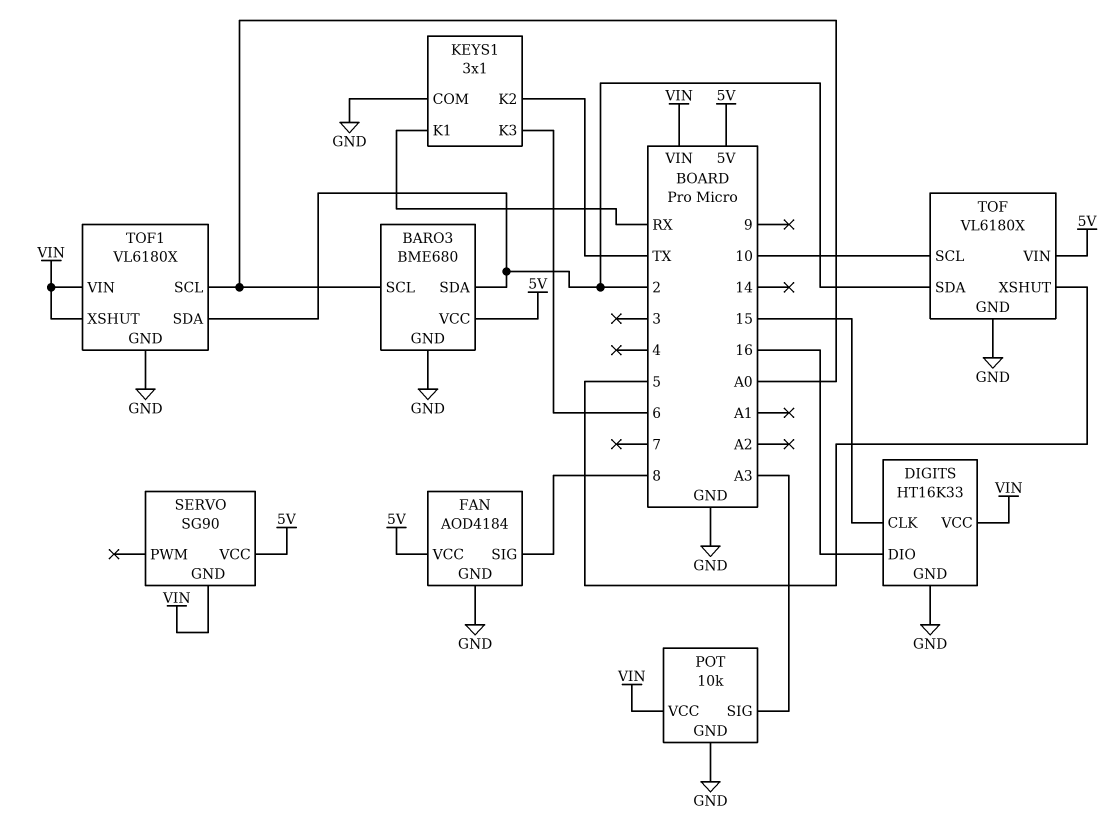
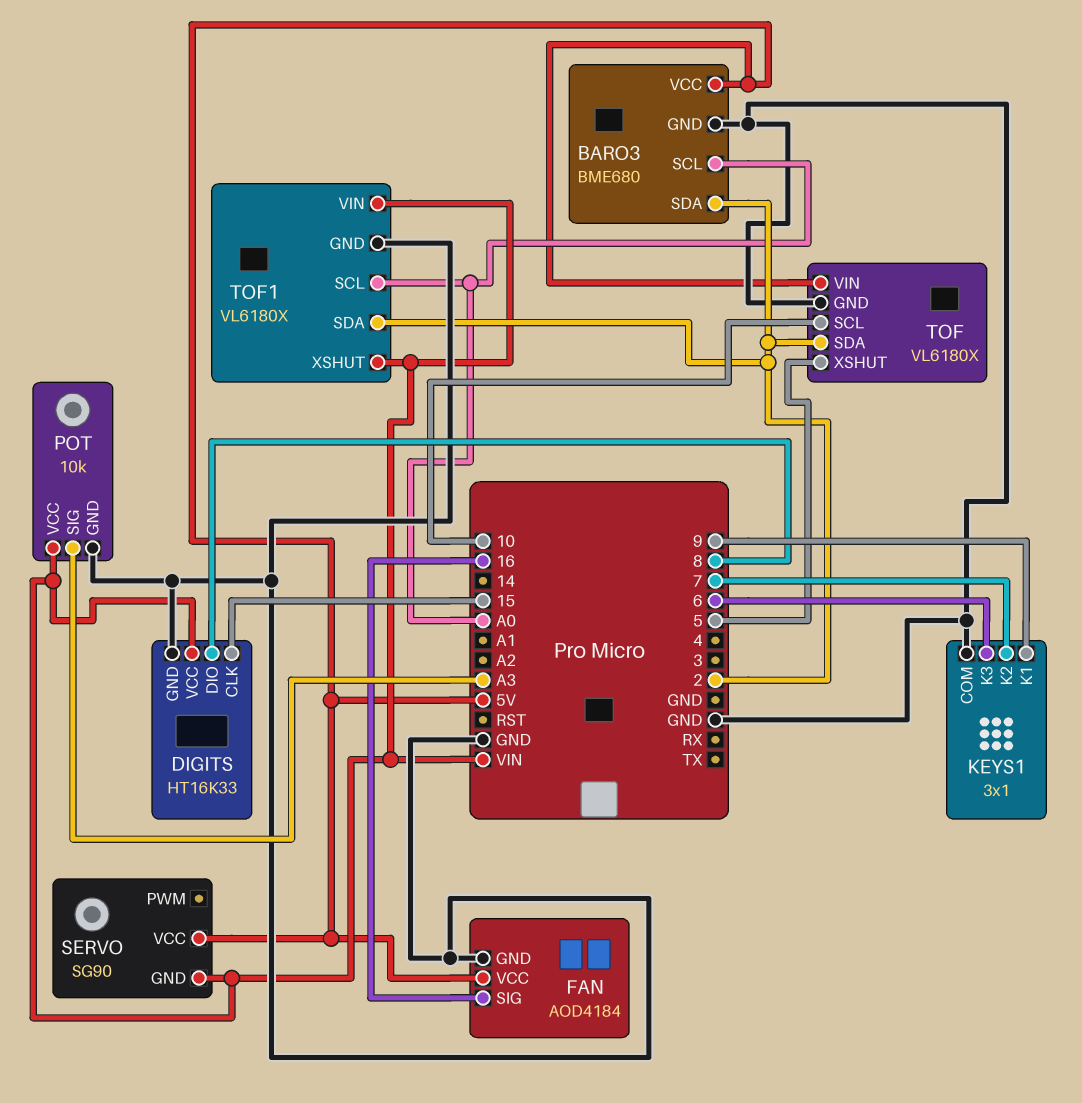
DIGITS pin DIO: 16 -> 8
FAN pin SIG: 8 -> 16
KEYS1 pin K1: RX -> 9
KEYS1 pin K2: TX -> 7

